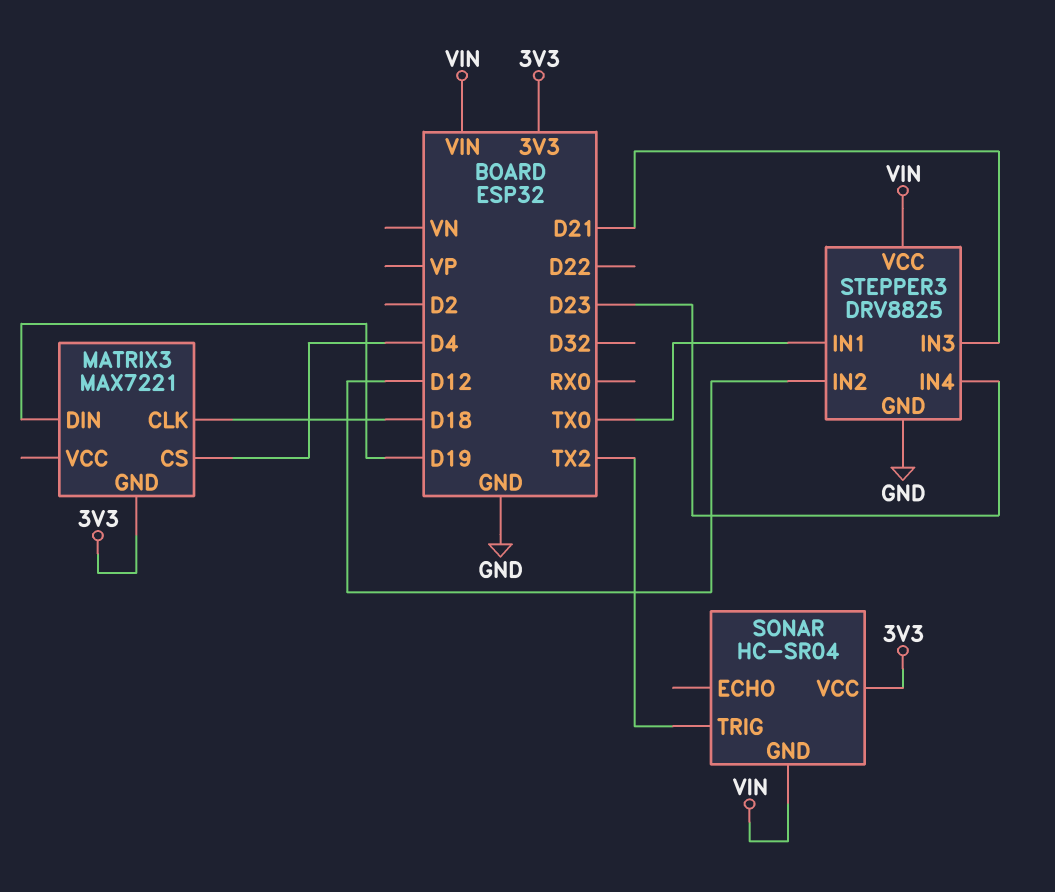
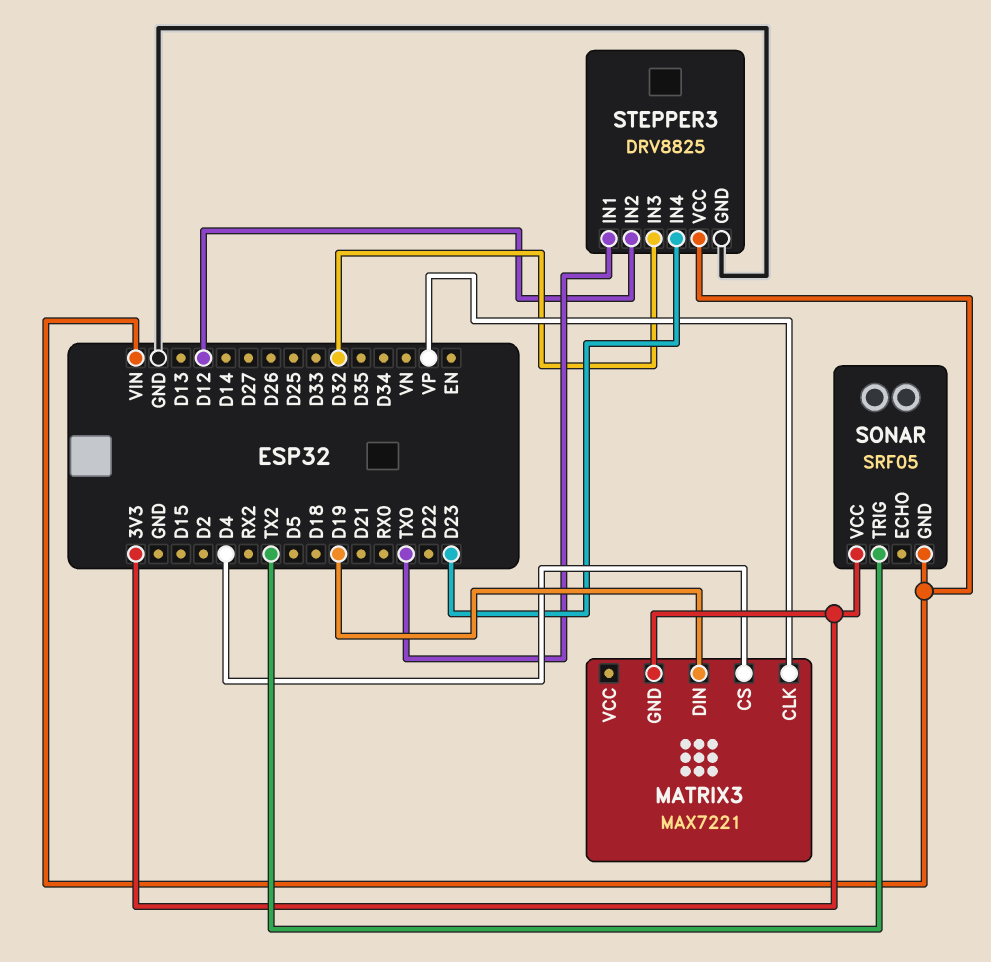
MATRIX3 pin CLK: D18 -> VP
SONAR: HC-SR04 -> SRF05
STEPPER3 pin IN3: D21 -> D32

